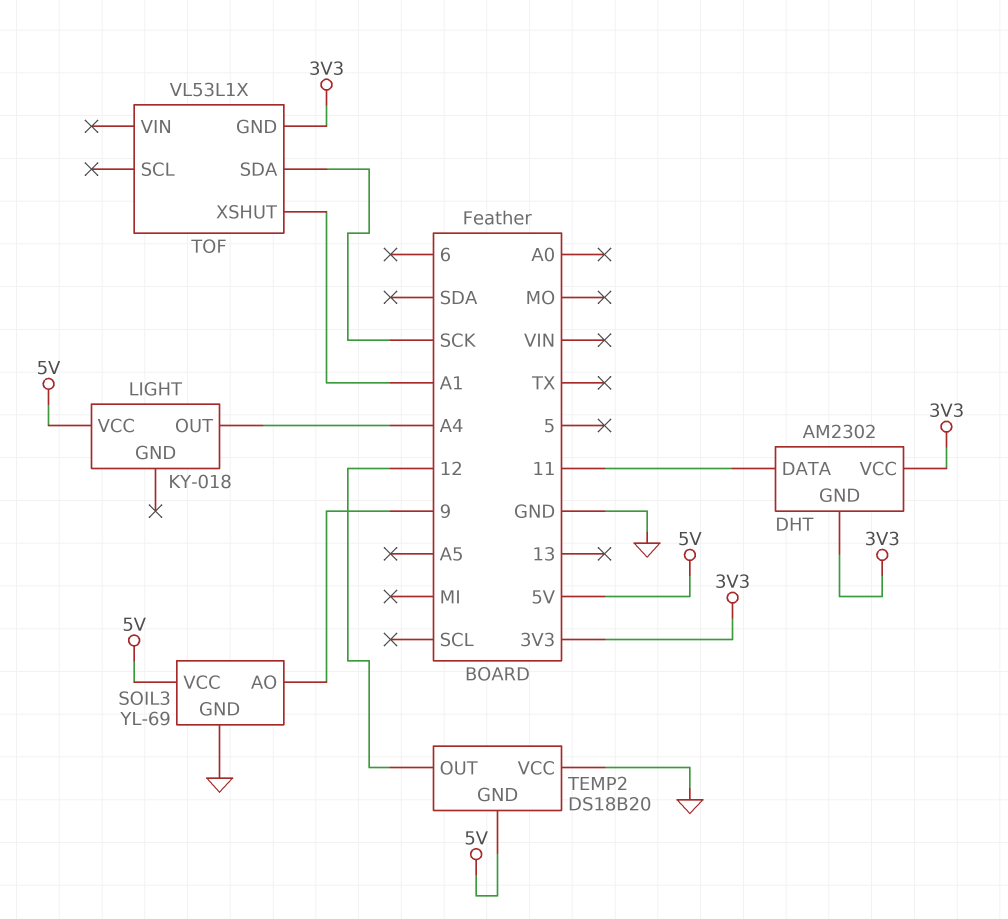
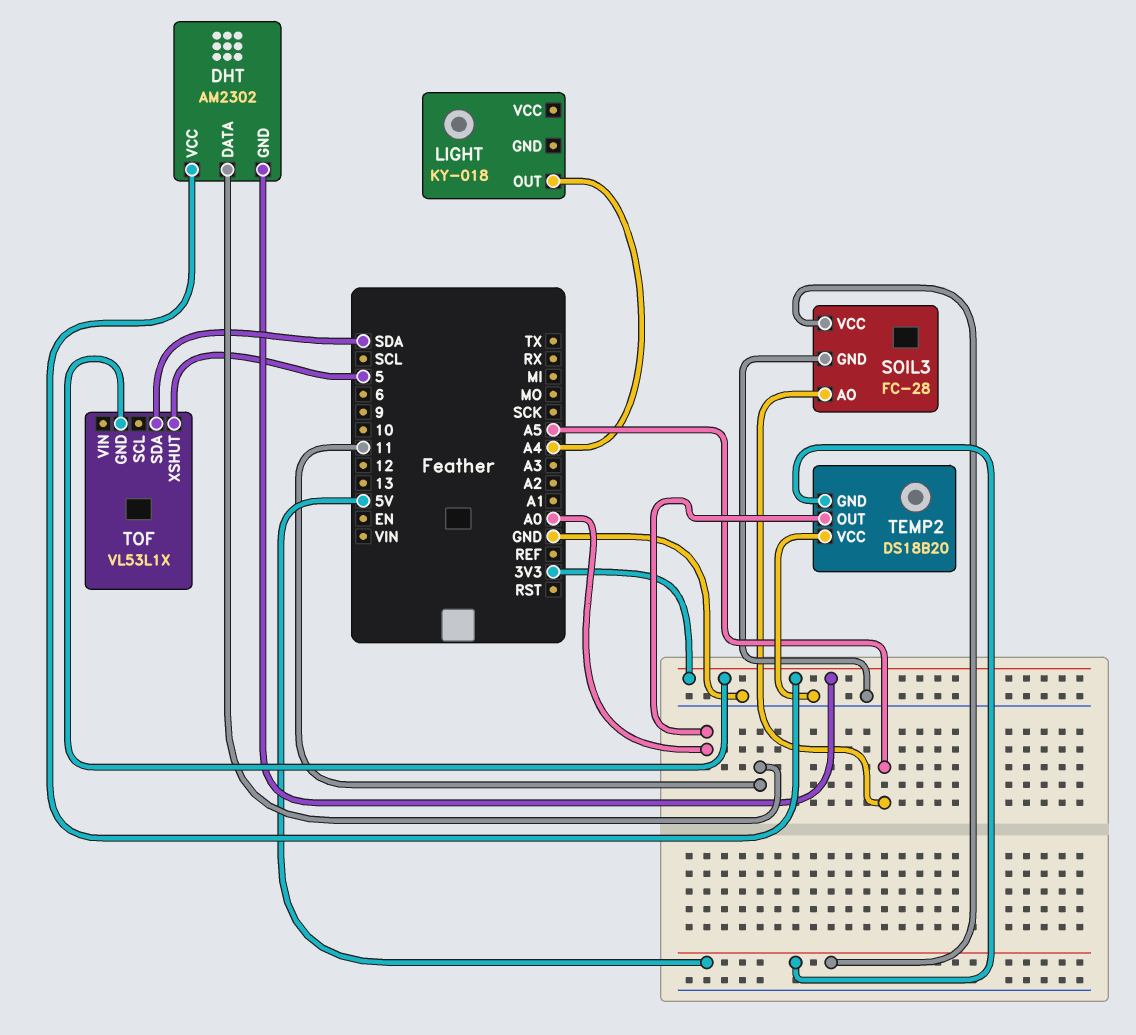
LIGHT pin VCC: 5V -> none
SOIL3: YL-69 -> FC-28
SOIL3 pin AO: 9 -> A5
TEMP2 pin OUT: 12 -> A0
TOF pin SDA: SCK -> SDA
TOF pin XSHUT: A1 -> 5

